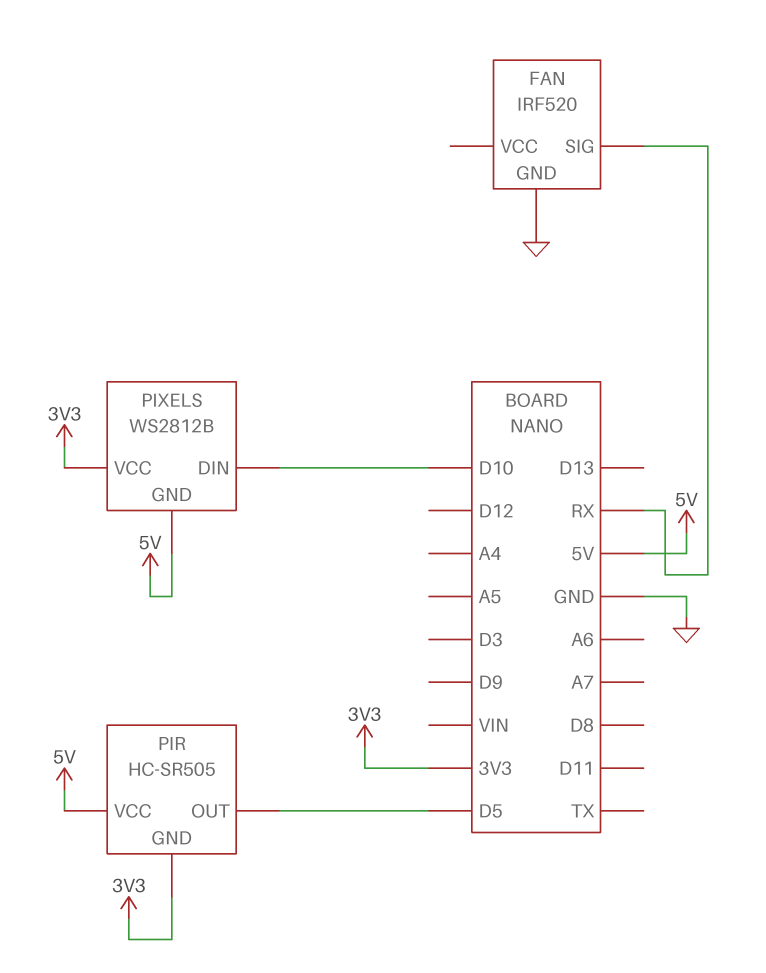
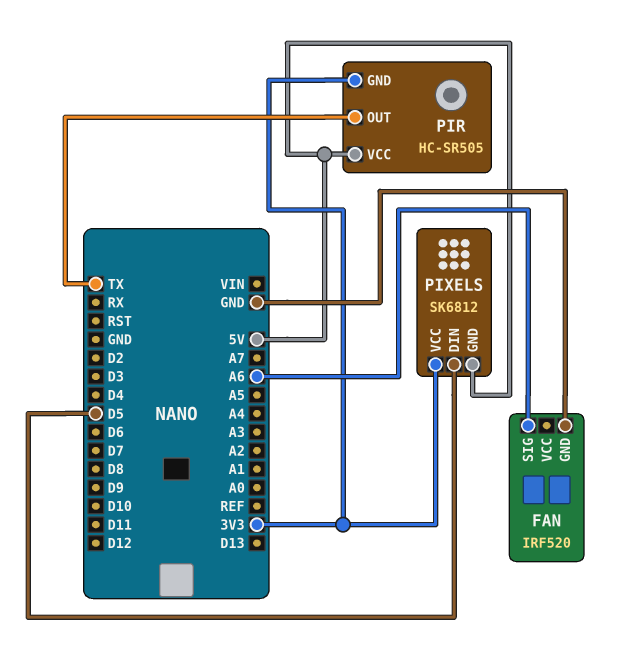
FAN pin SIG: RX -> A6
PIR pin OUT: D5 -> TX
PIXELS: WS2812B -> SK6812
PIXELS pin DIN: D10 -> D5

